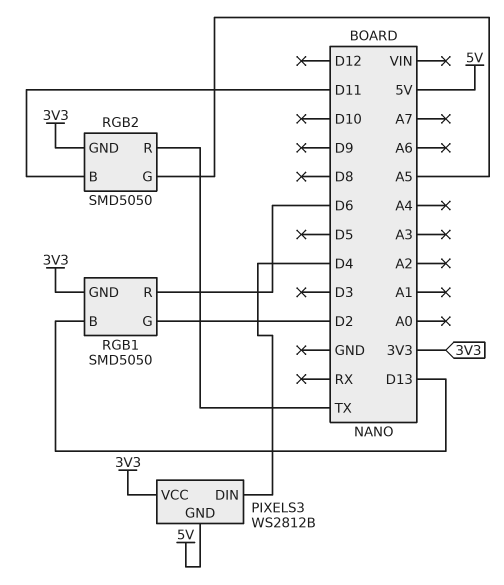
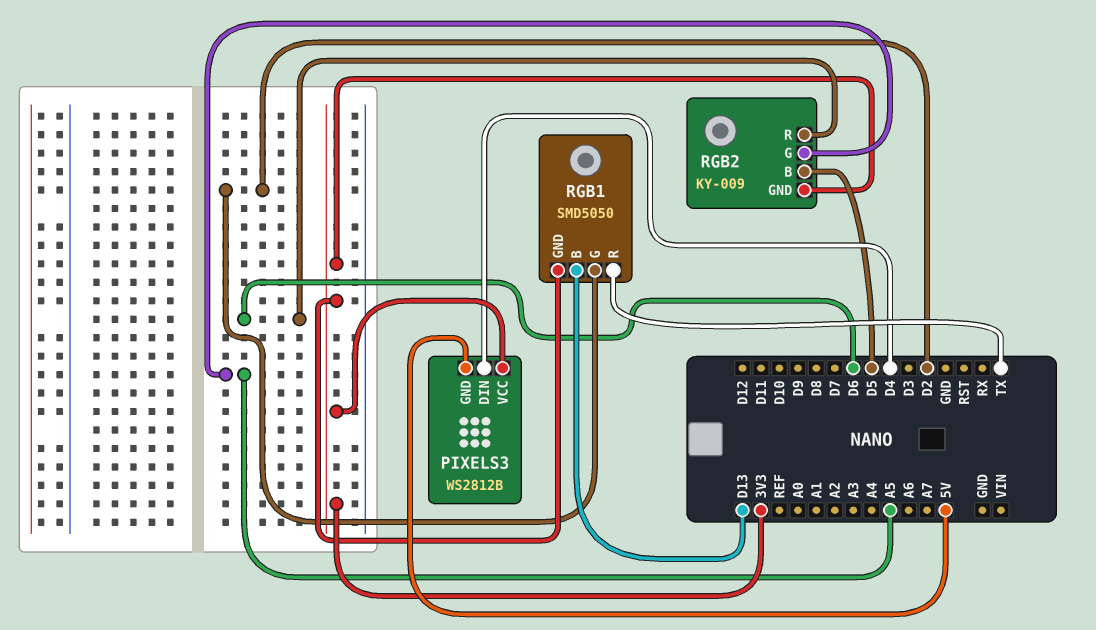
RGB1 pin R: D6 -> TX
RGB2: SMD5050 -> KY-009
RGB2 pin B: D11 -> D5
RGB2 pin R: TX -> D6

